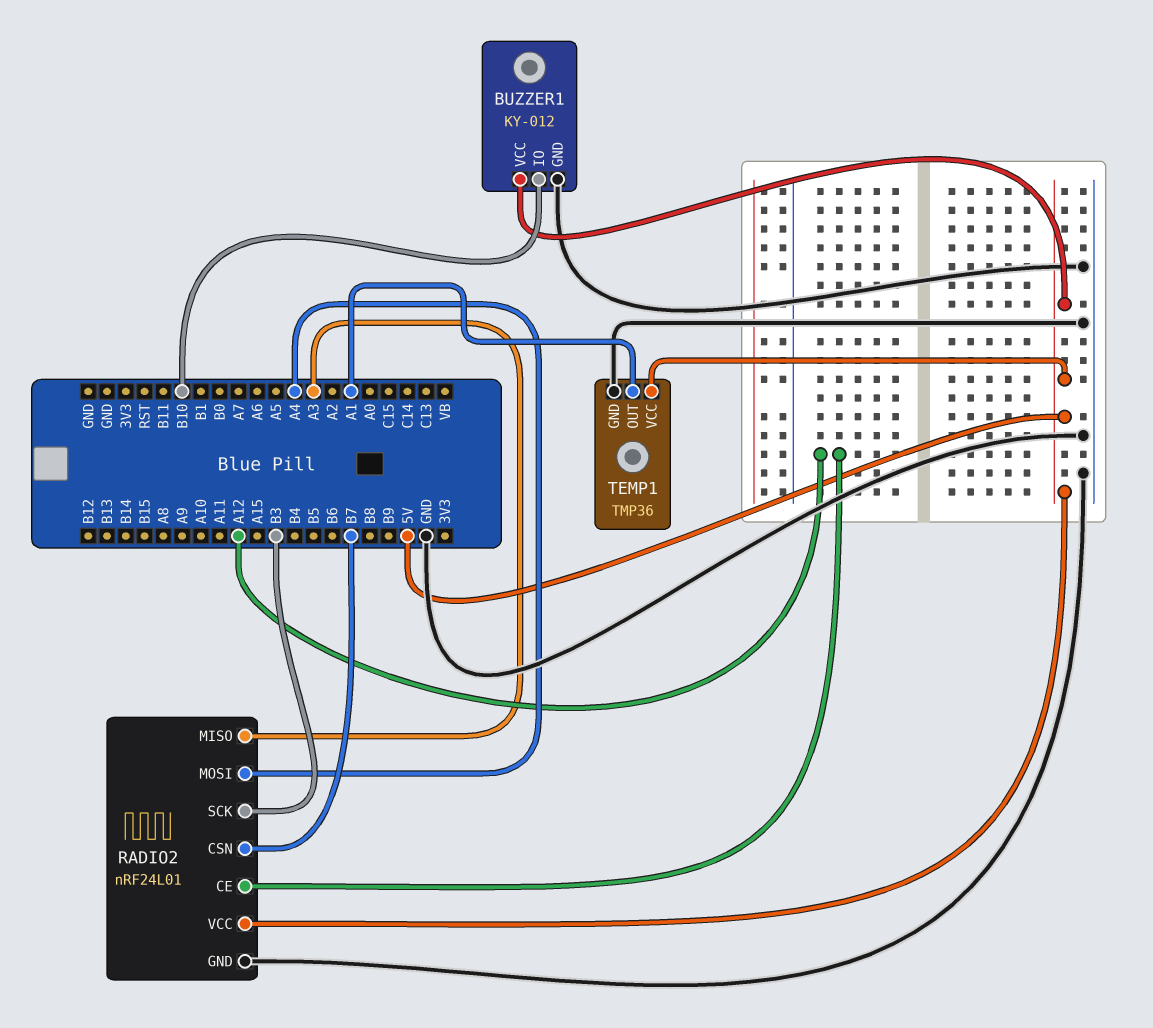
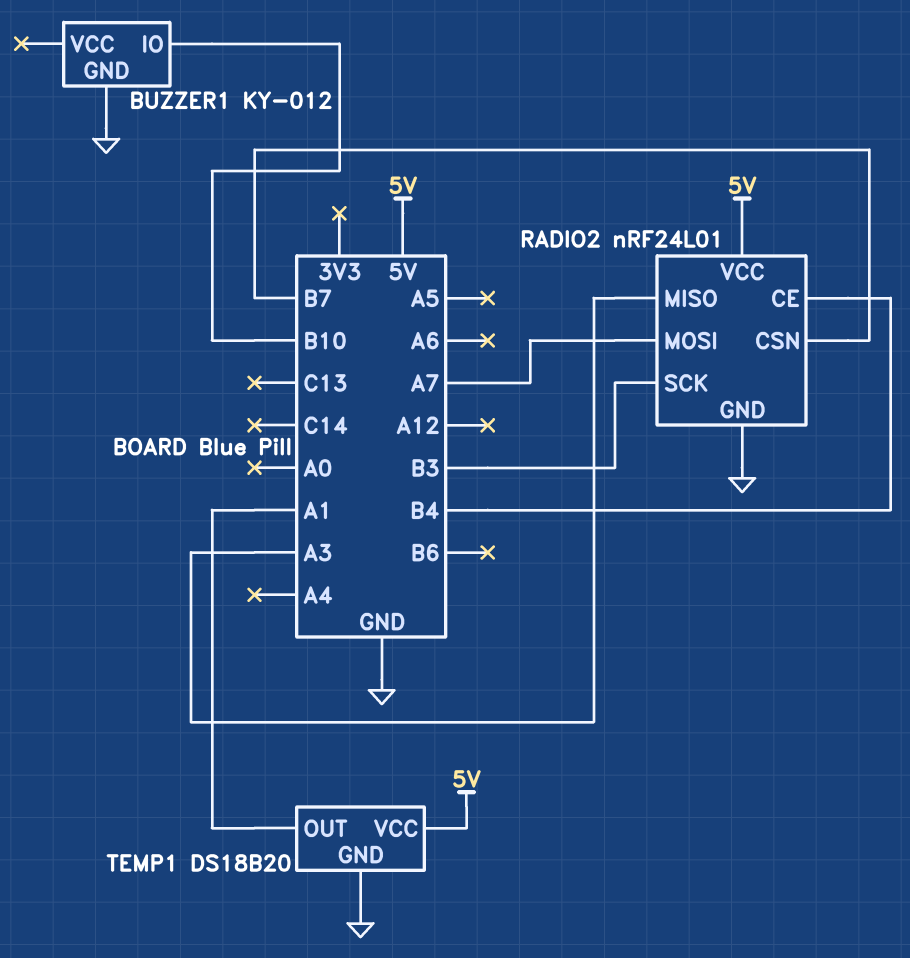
BUZZER1 pin VCC: 5V -> none
RADIO2 pin CE: A12 -> B4
RADIO2 pin MOSI: A4 -> A7
TEMP1: TMP36 -> DS18B20

